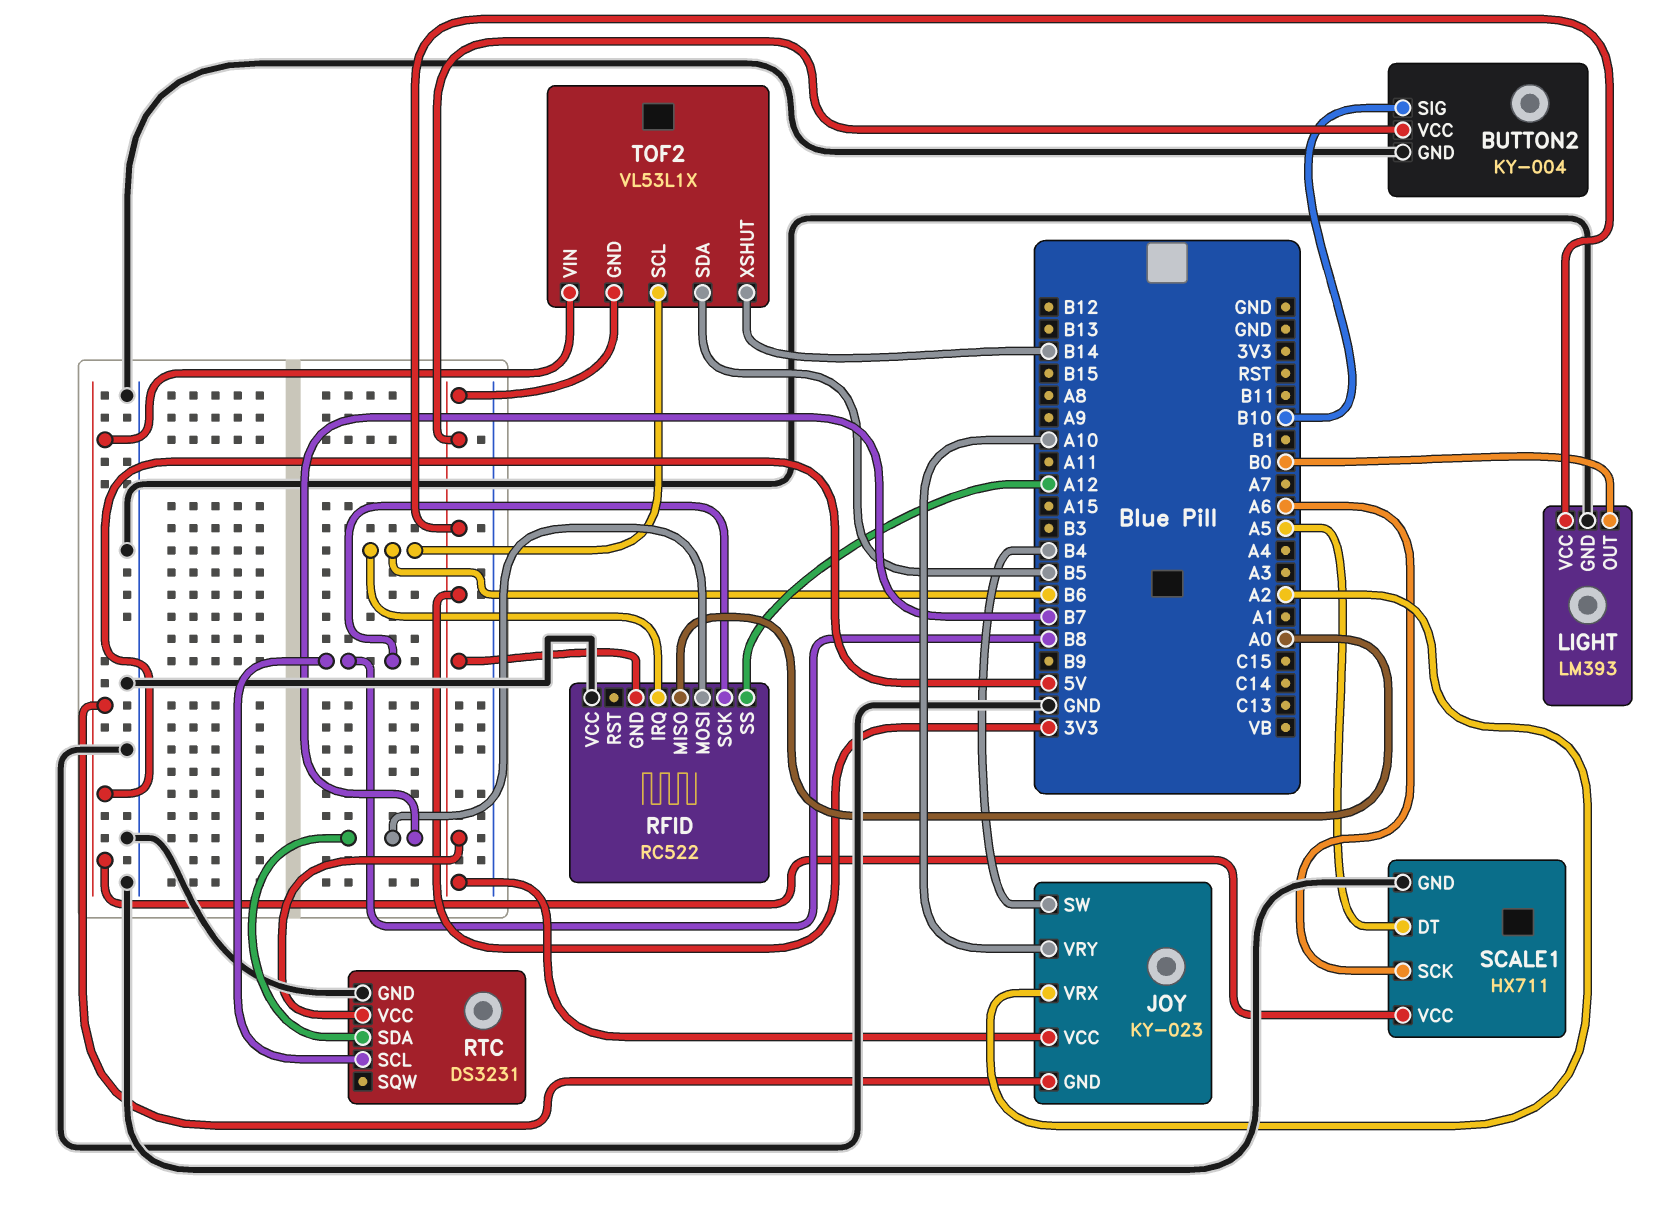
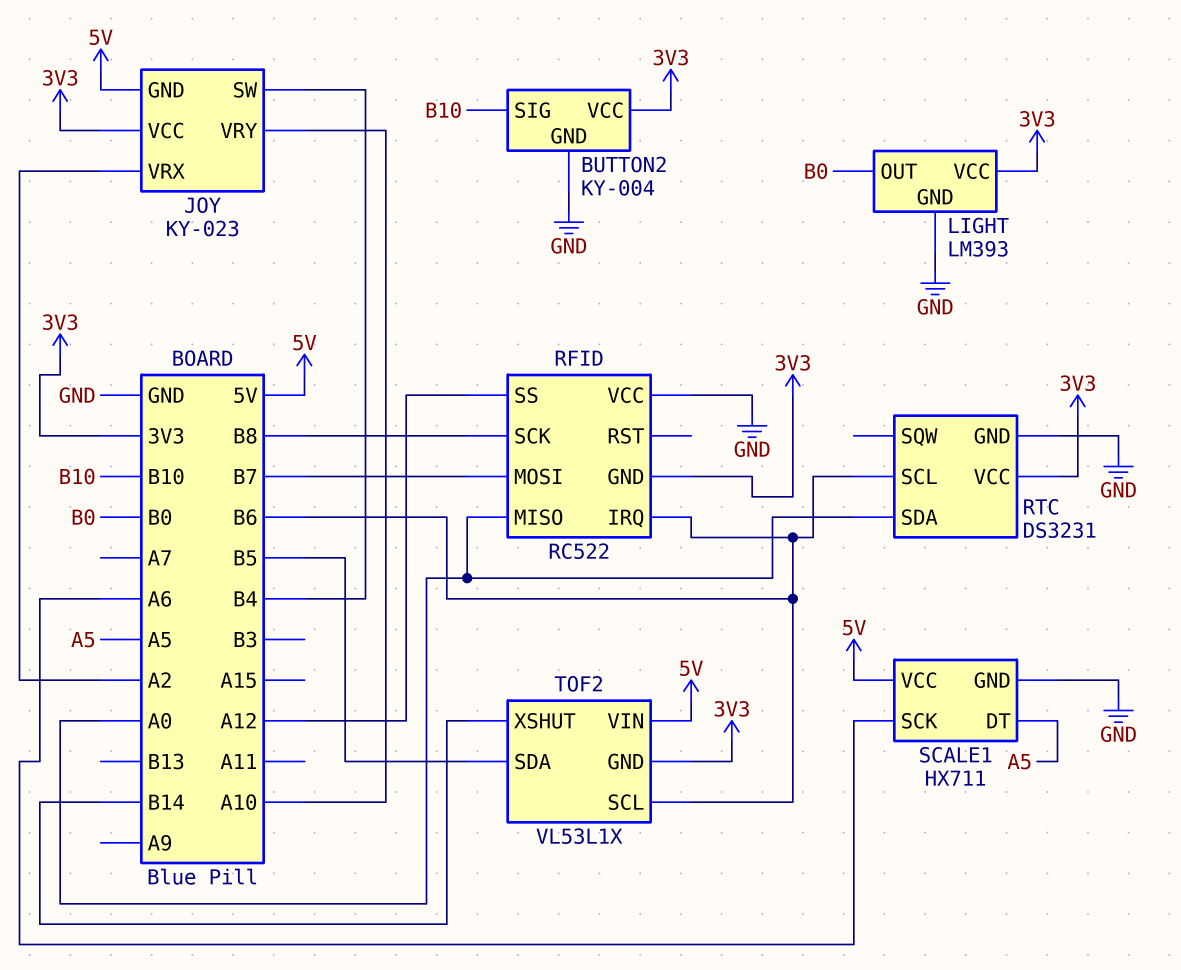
RTC pin SCL: B8 -> B6
RTC pin SDA: B7 -> A0

